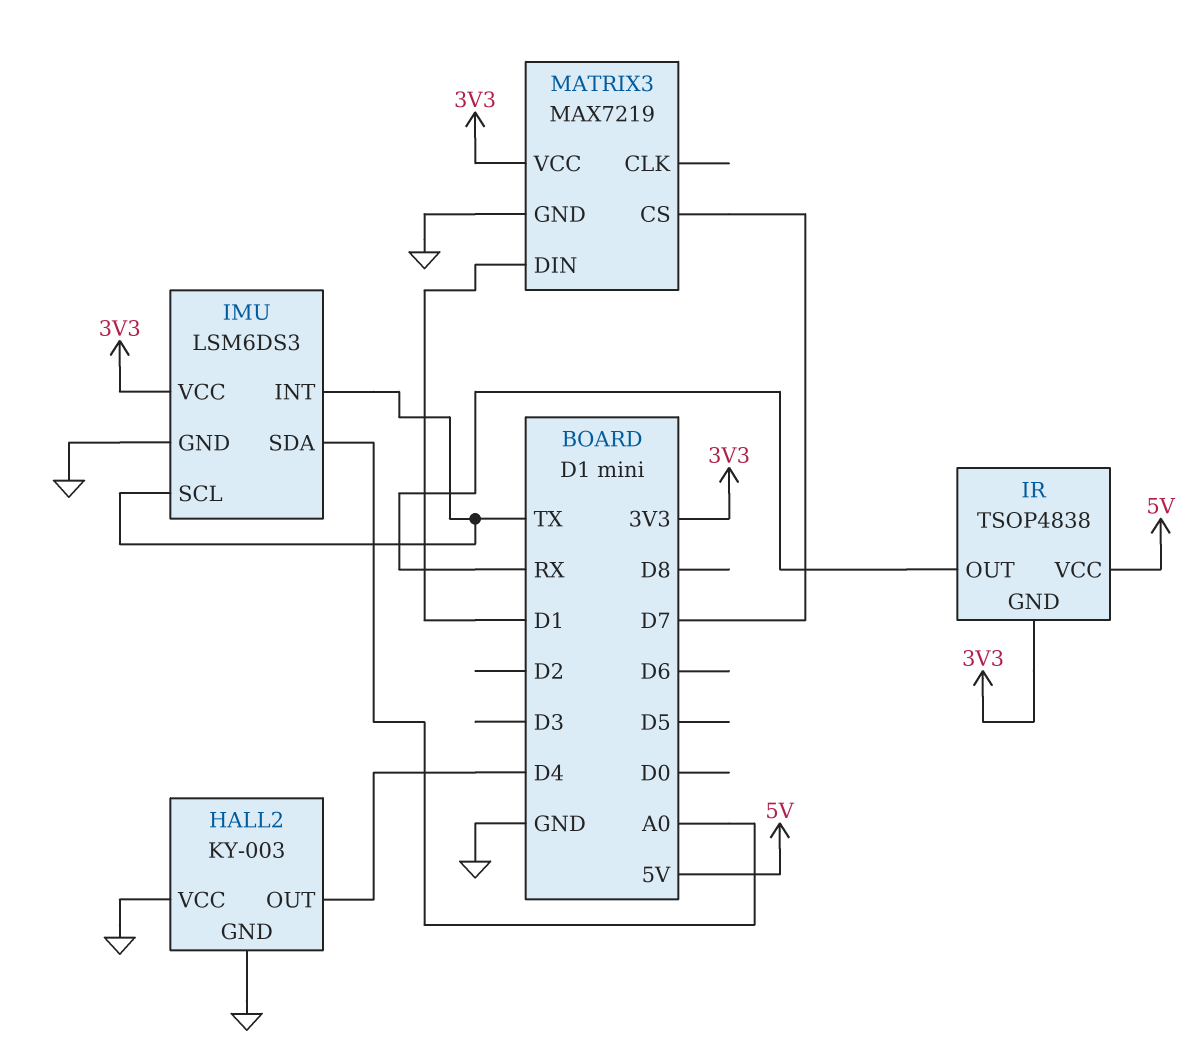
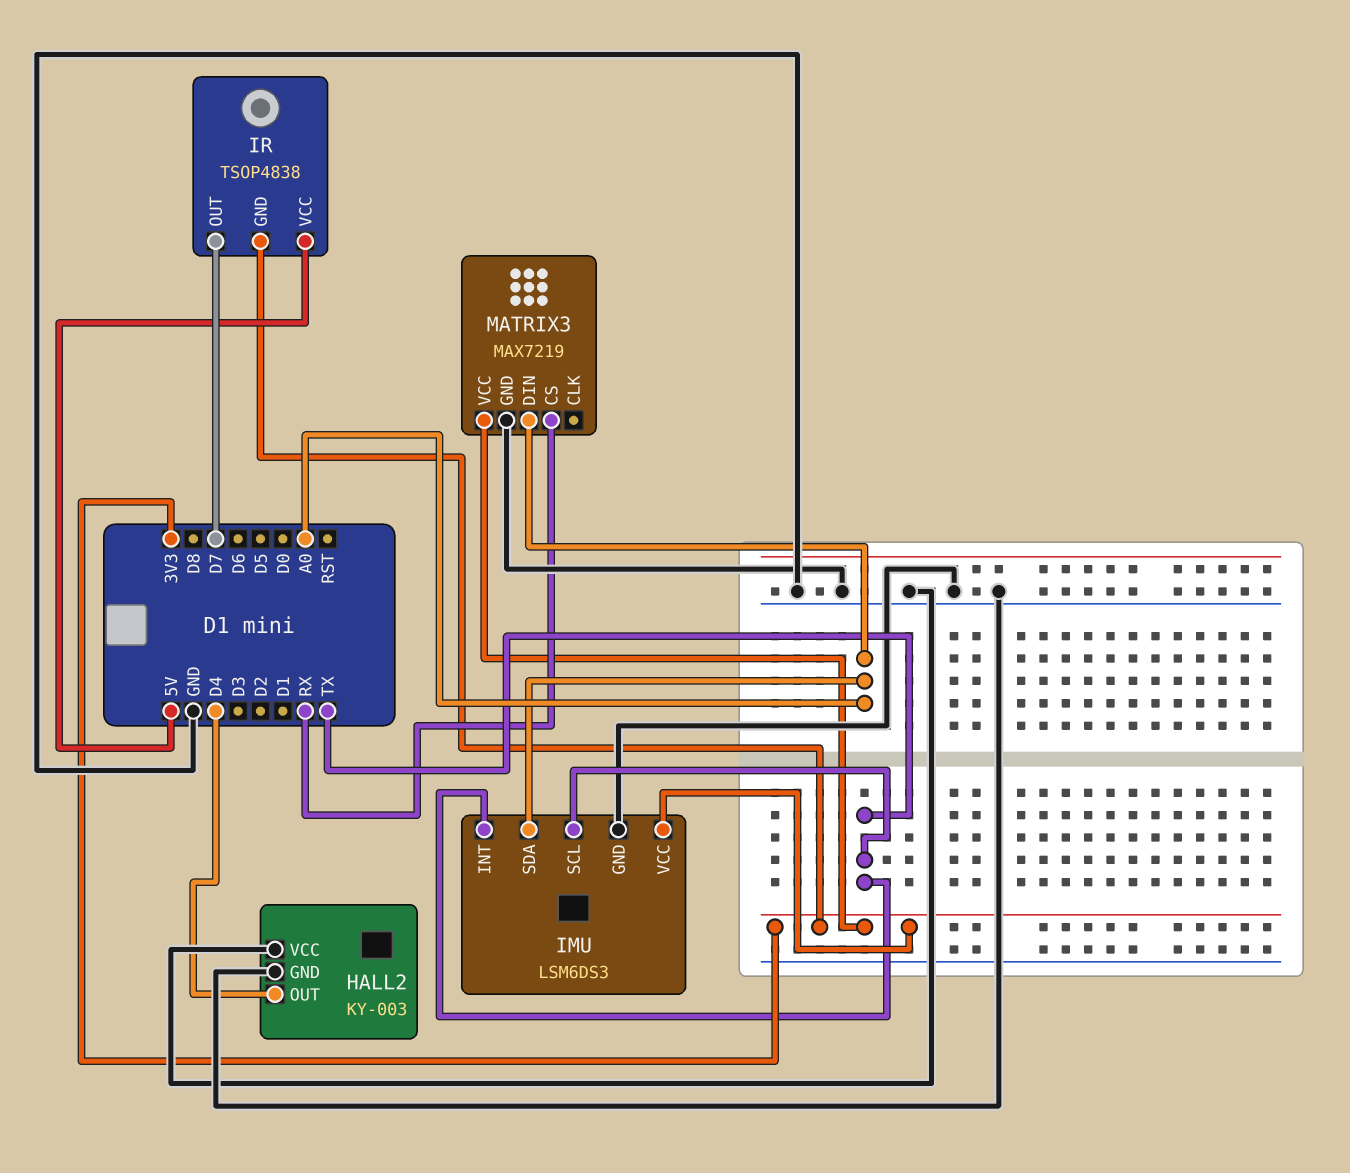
IR pin OUT: RX -> D7
MATRIX3 pin CS: D7 -> RX
MATRIX3 pin DIN: D1 -> A0

